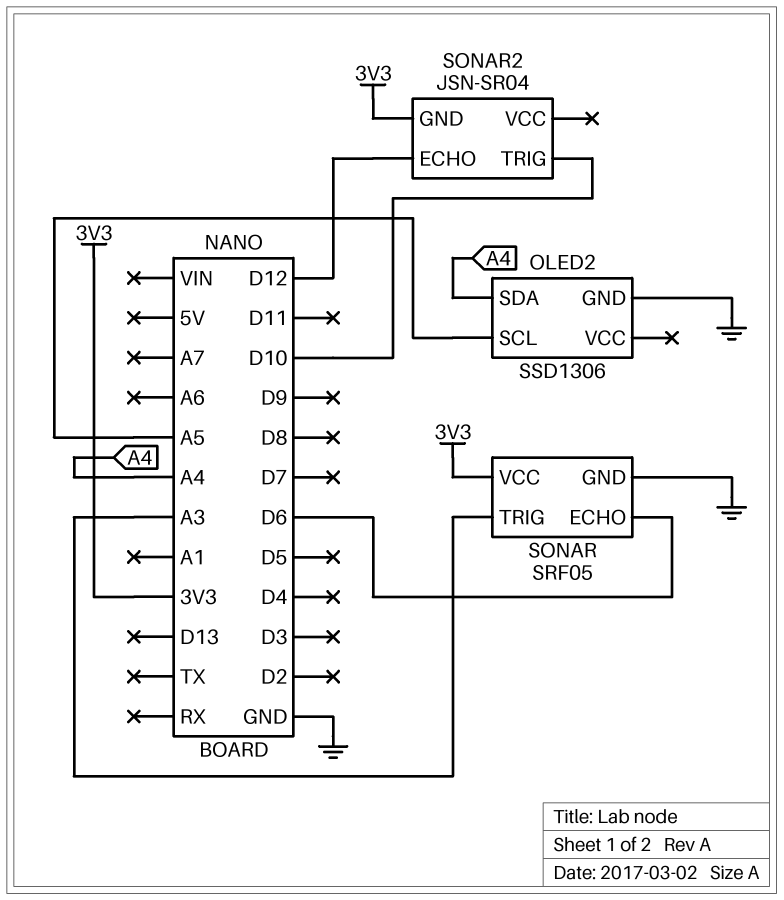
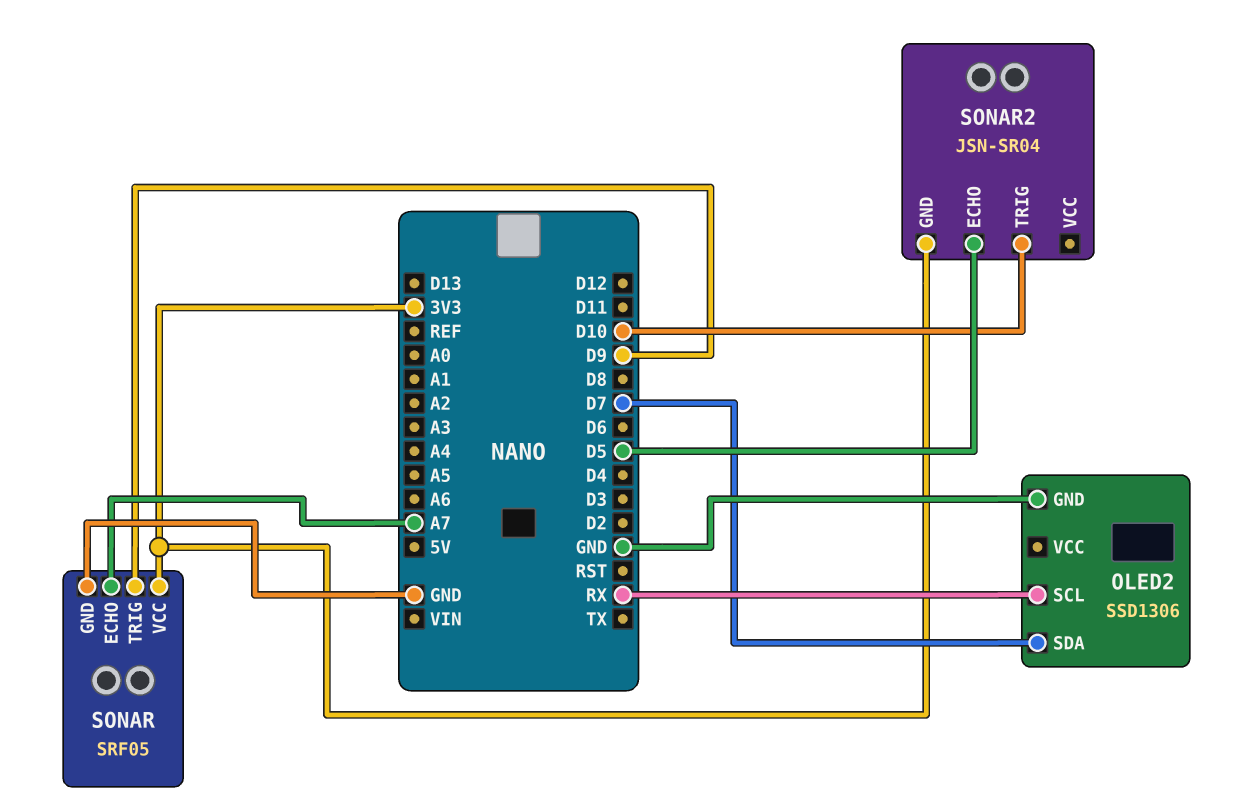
OLED2 pin SCL: A5 -> RX
OLED2 pin SDA: A4 -> D7
SONAR pin ECHO: D6 -> A7
SONAR pin TRIG: A3 -> D9
SONAR2 pin ECHO: D12 -> D5

